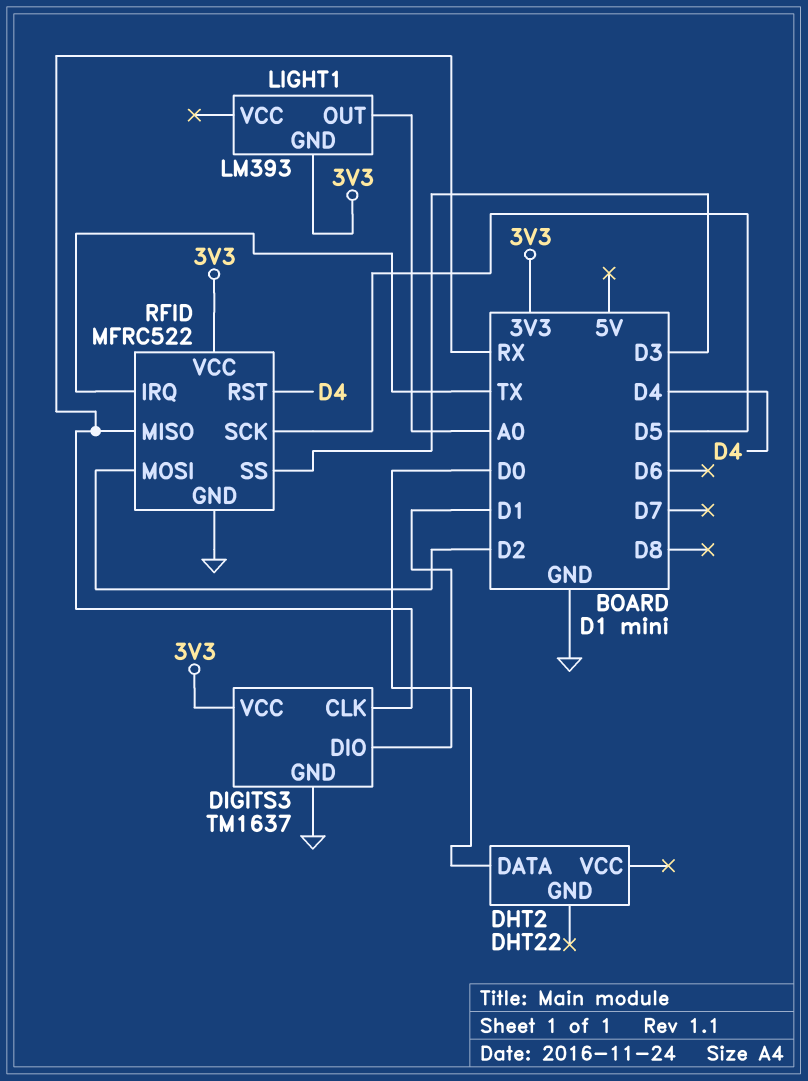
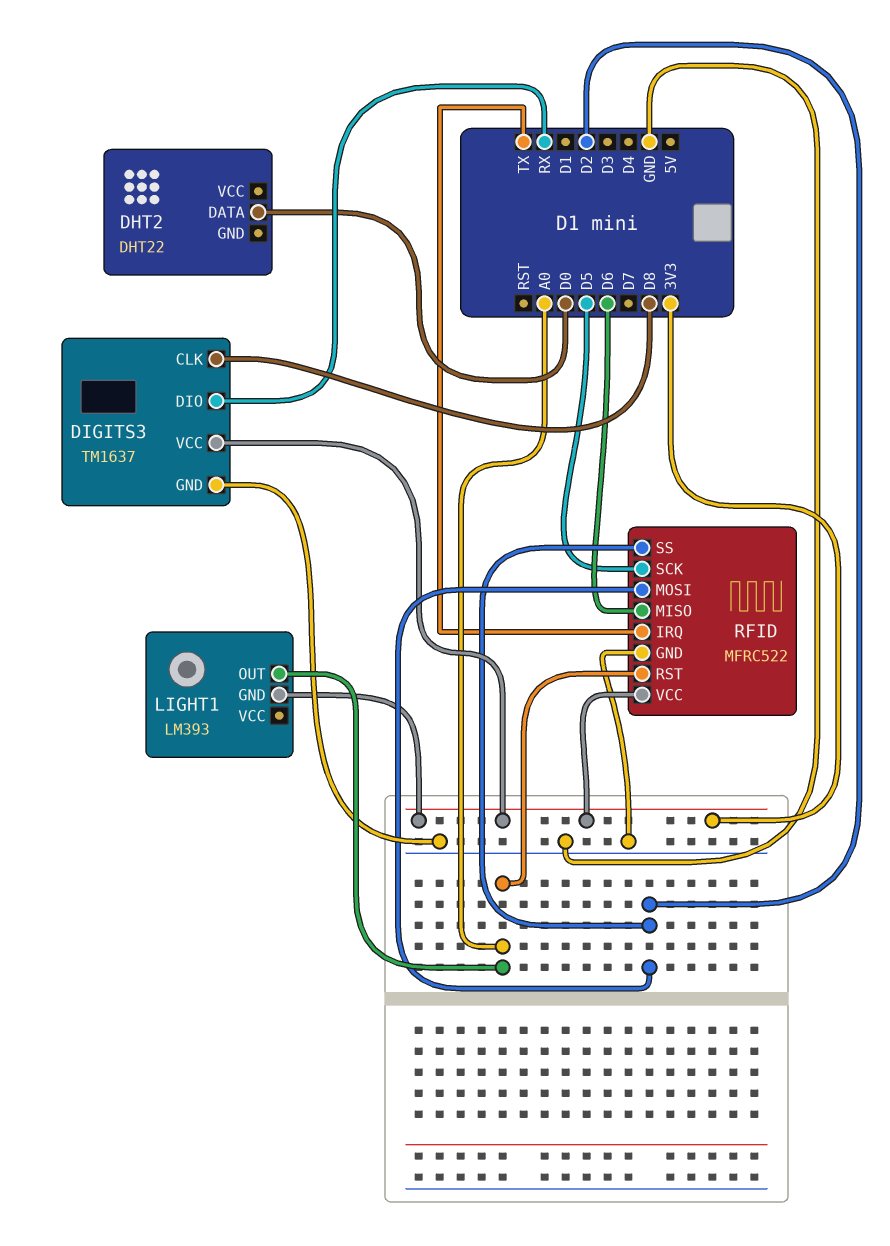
DIGITS3 pin CLK: RX -> D8
DIGITS3 pin DIO: D1 -> RX
RFID pin MISO: RX -> D6
RFID pin RST: D4 -> A0
RFID pin SS: D3 -> D2

